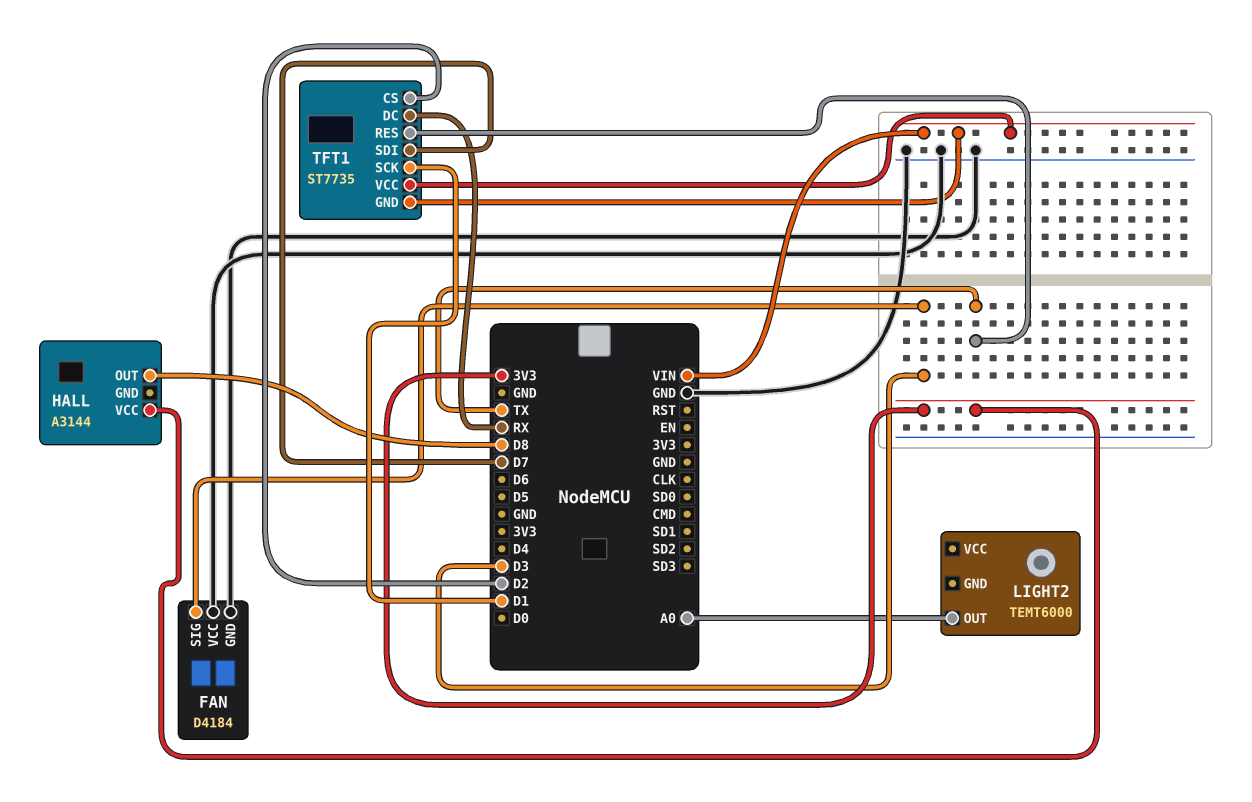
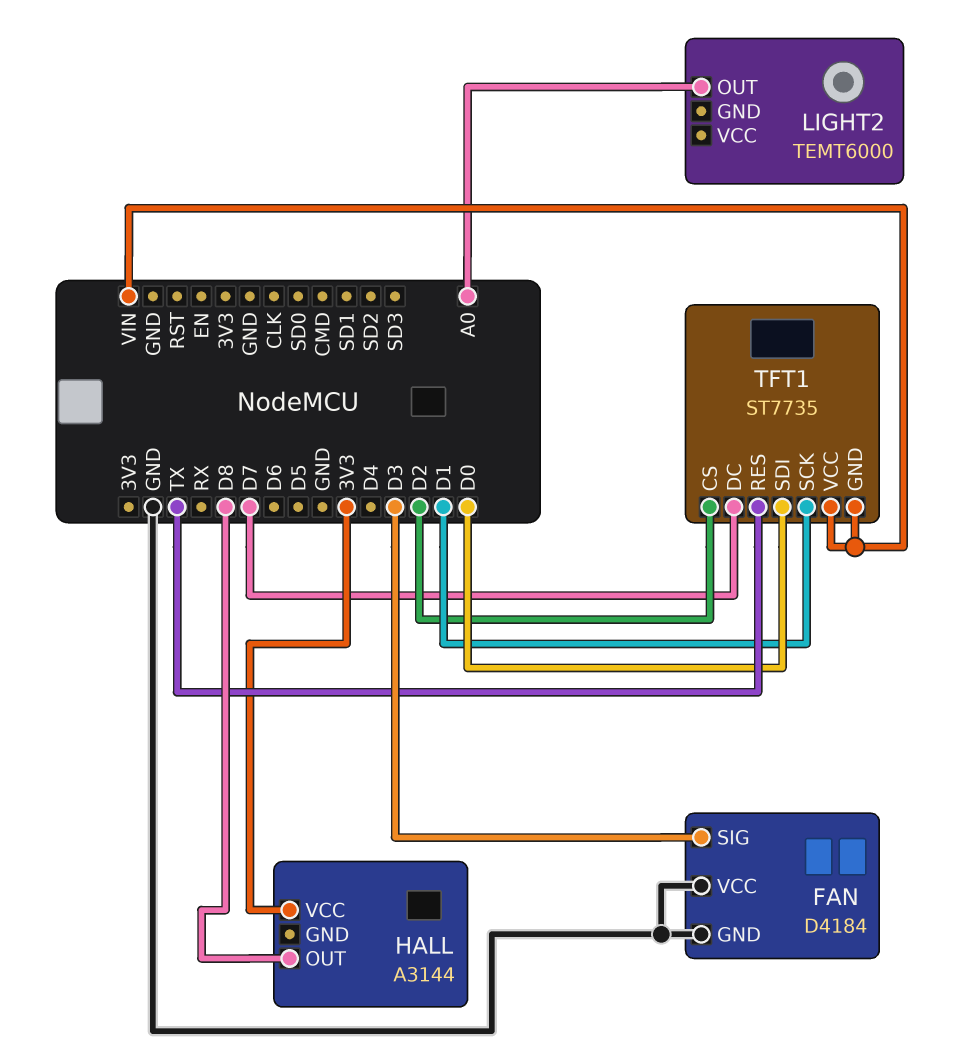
TFT1 pin DC: RX -> D7
TFT1 pin SDI: D7 -> D0

